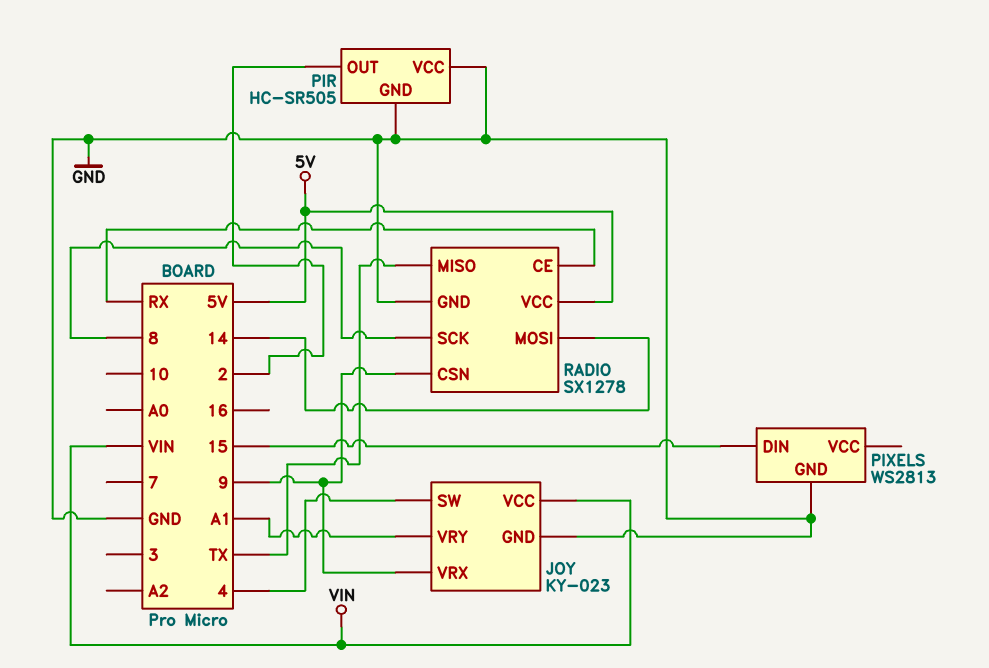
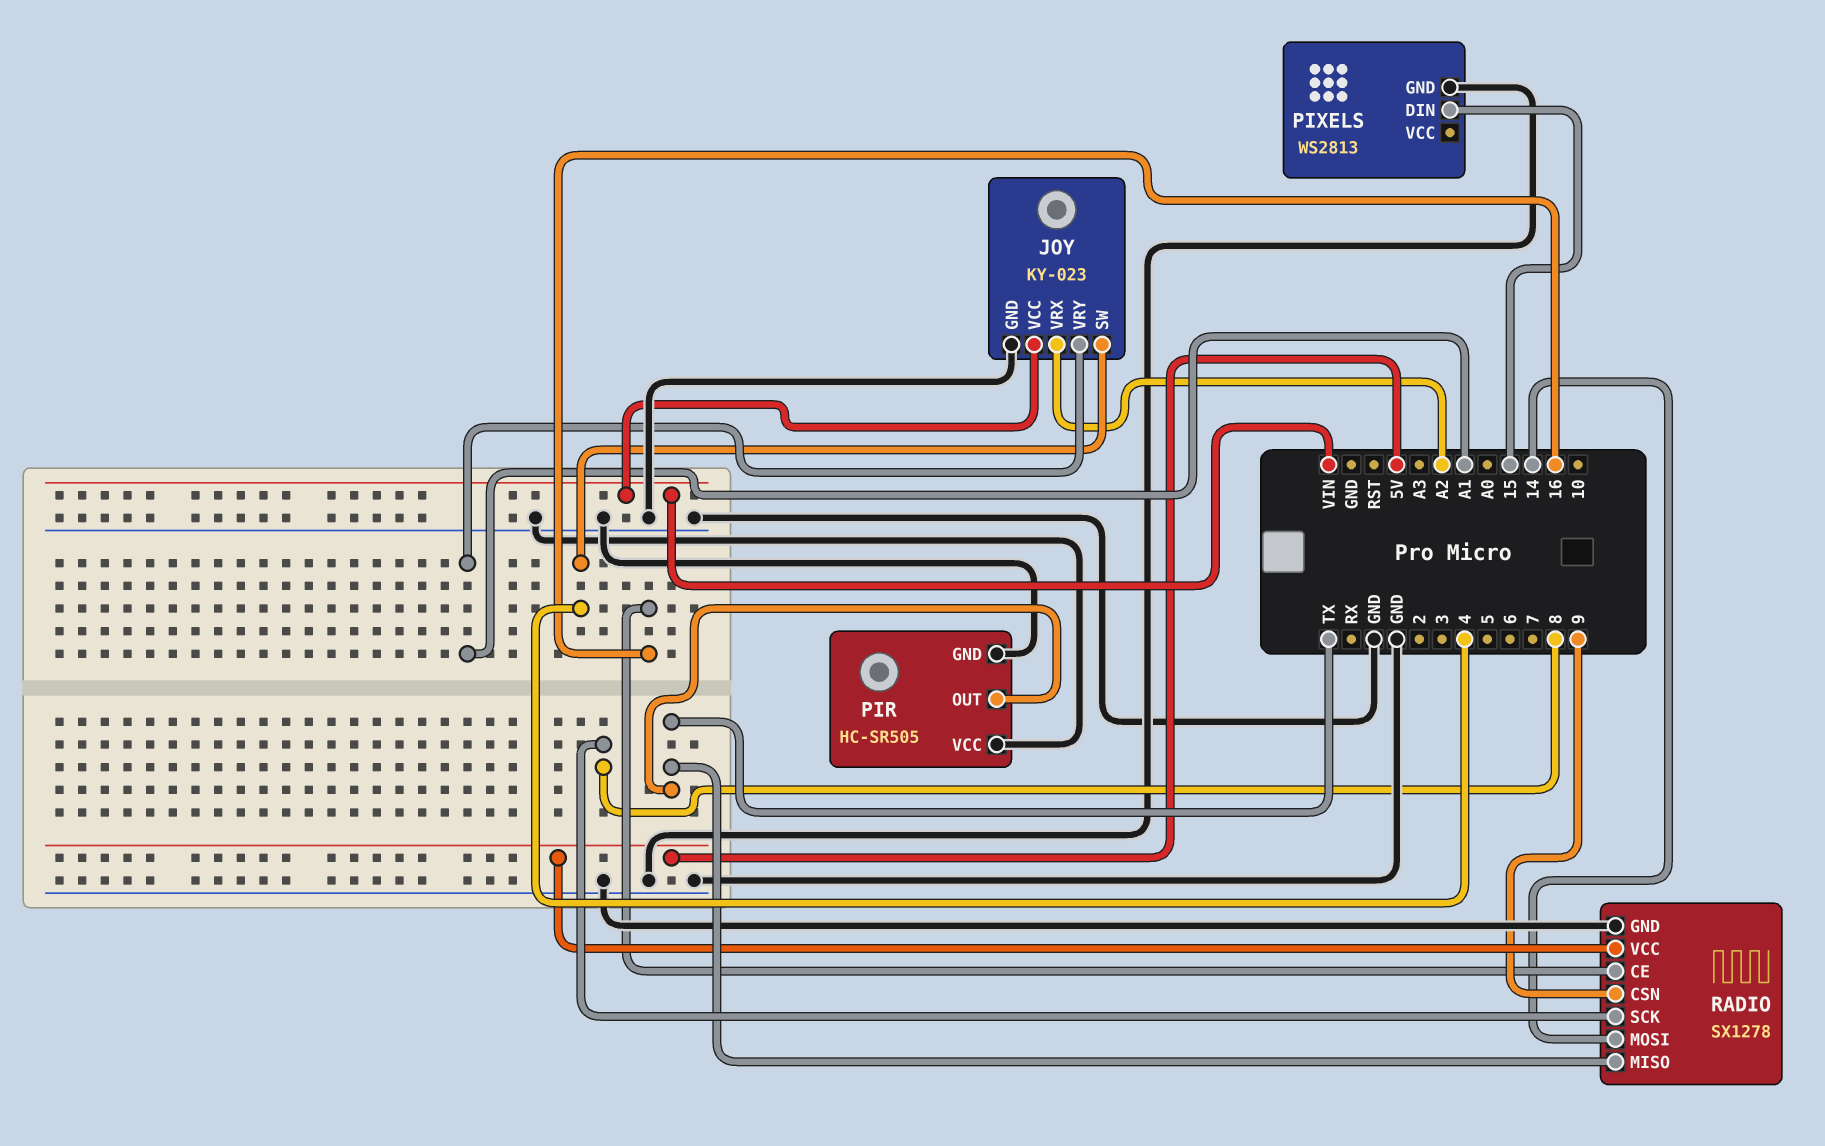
JOY pin VRX: 9 -> A2
PIR pin OUT: 2 -> TX
RADIO pin CE: RX -> 16

